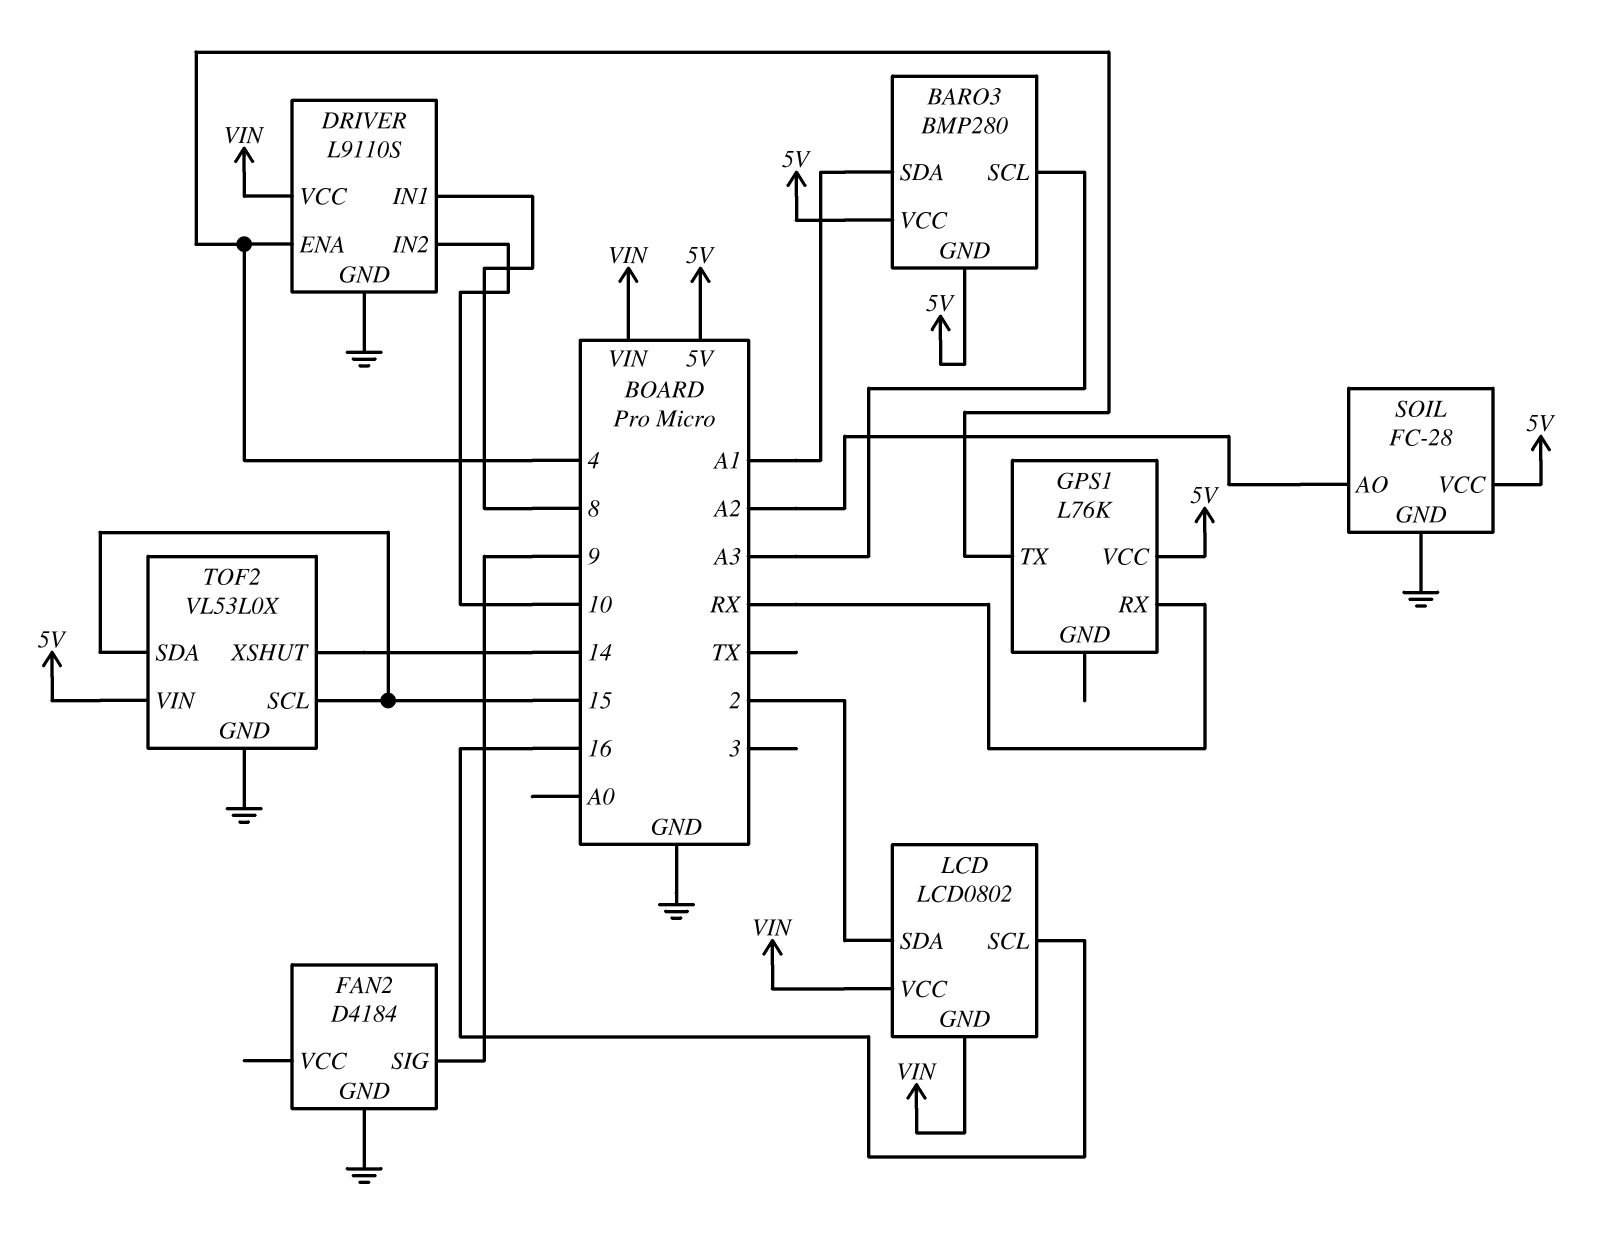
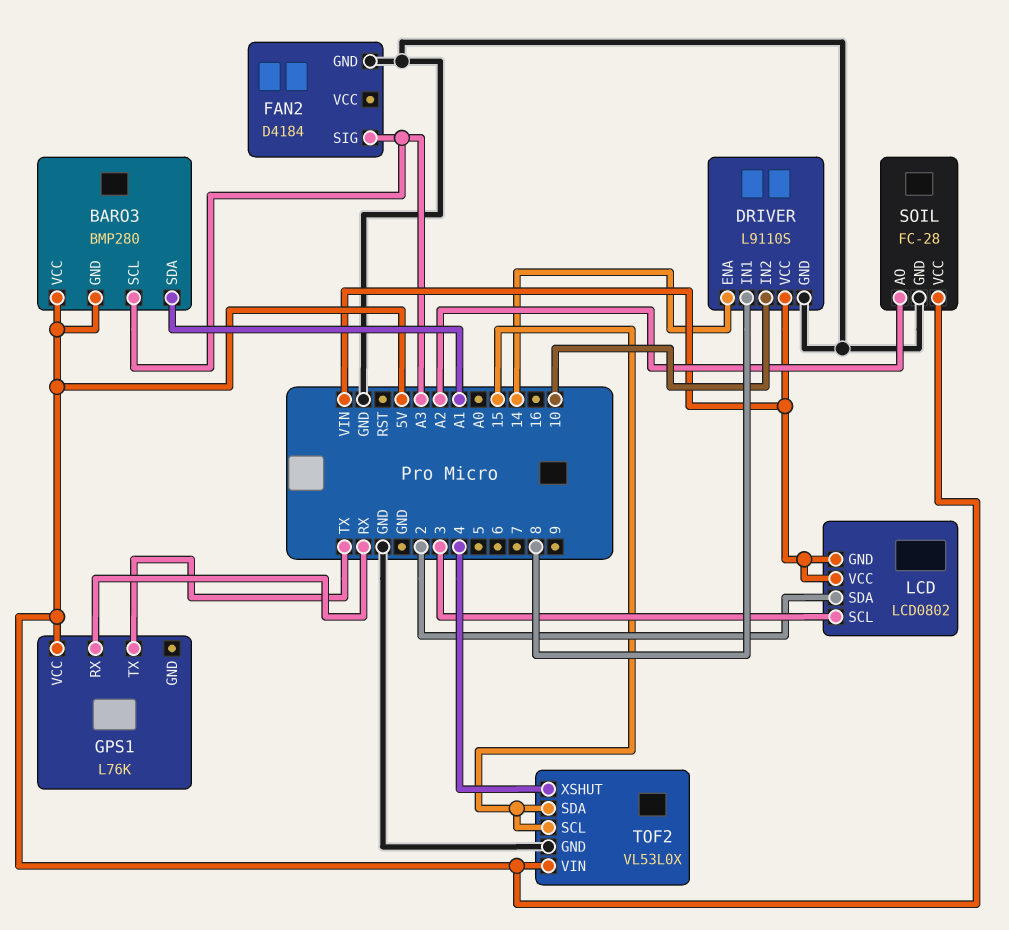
DRIVER pin ENA: 4 -> 14
FAN2 pin SIG: 9 -> A3
GPS1 pin TX: 4 -> TX
LCD pin SCL: 16 -> 3
TOF2 pin XSHUT: 14 -> 4

